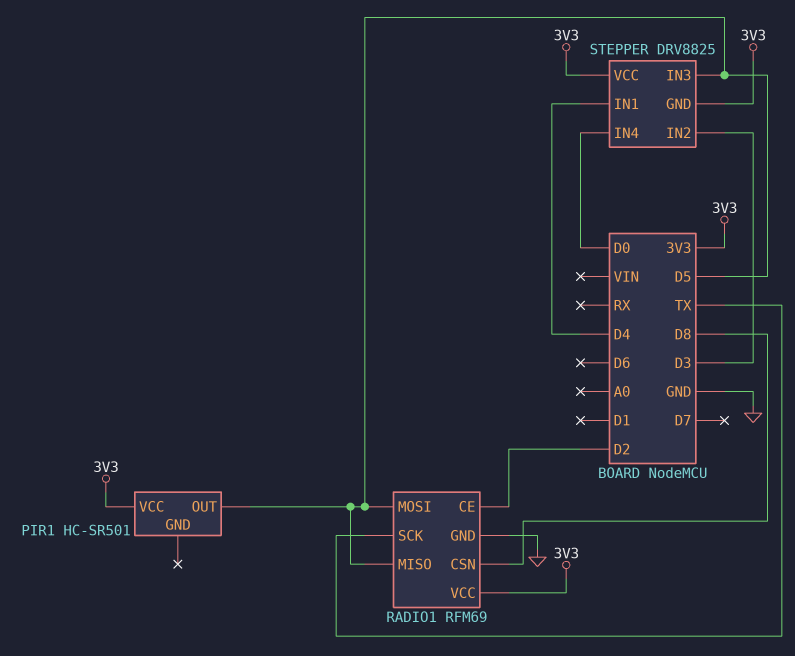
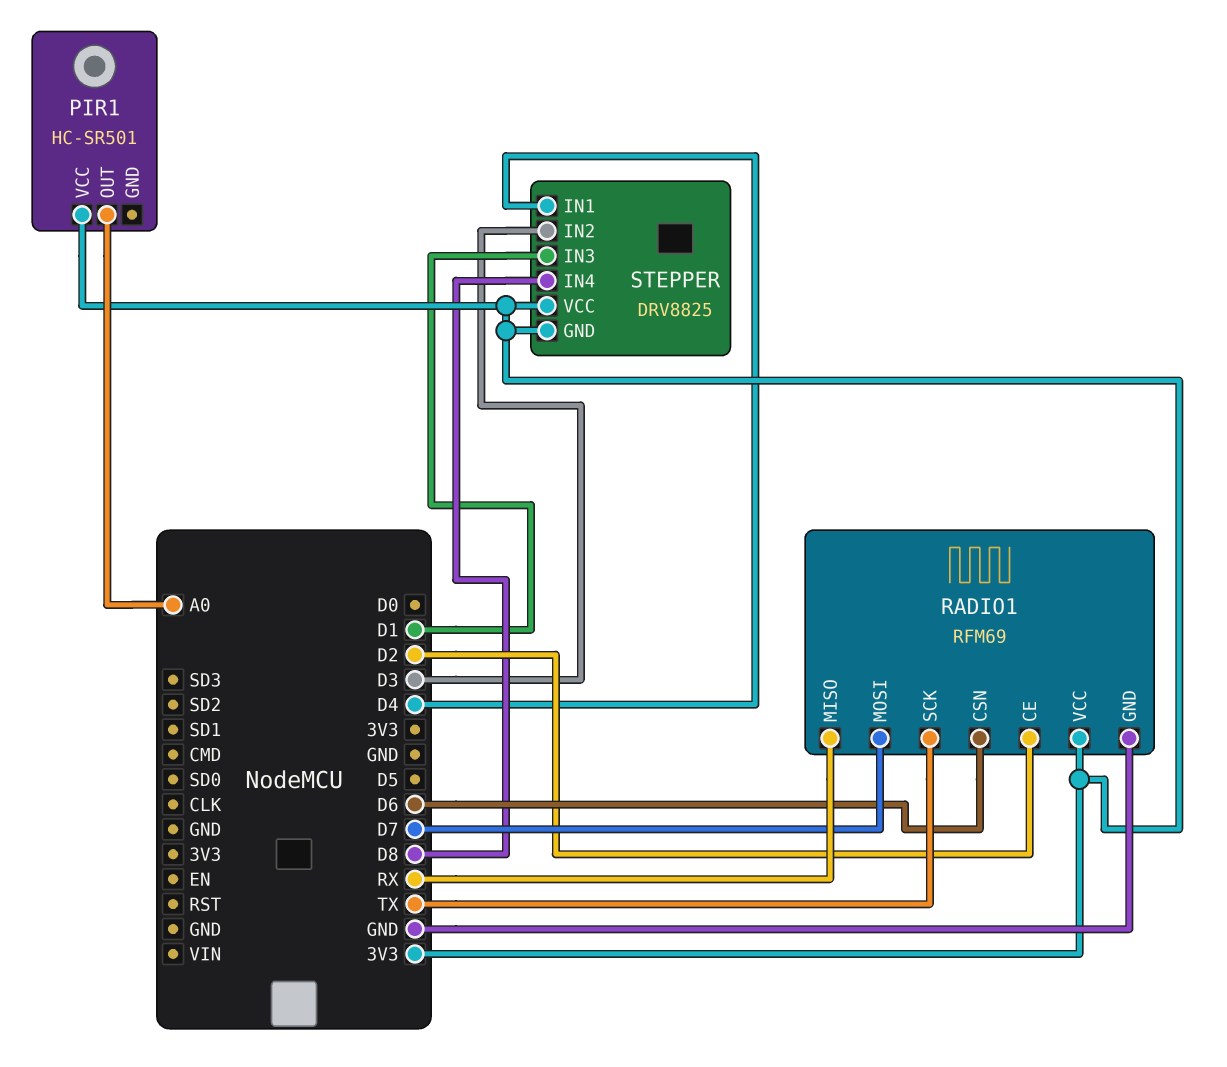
PIR1 pin OUT: D5 -> A0
RADIO1 pin CSN: D8 -> D6
RADIO1 pin MISO: D5 -> RX
RADIO1 pin MOSI: D5 -> D7
STEPPER pin IN3: D5 -> D1
STEPPER pin IN4: D0 -> D8

